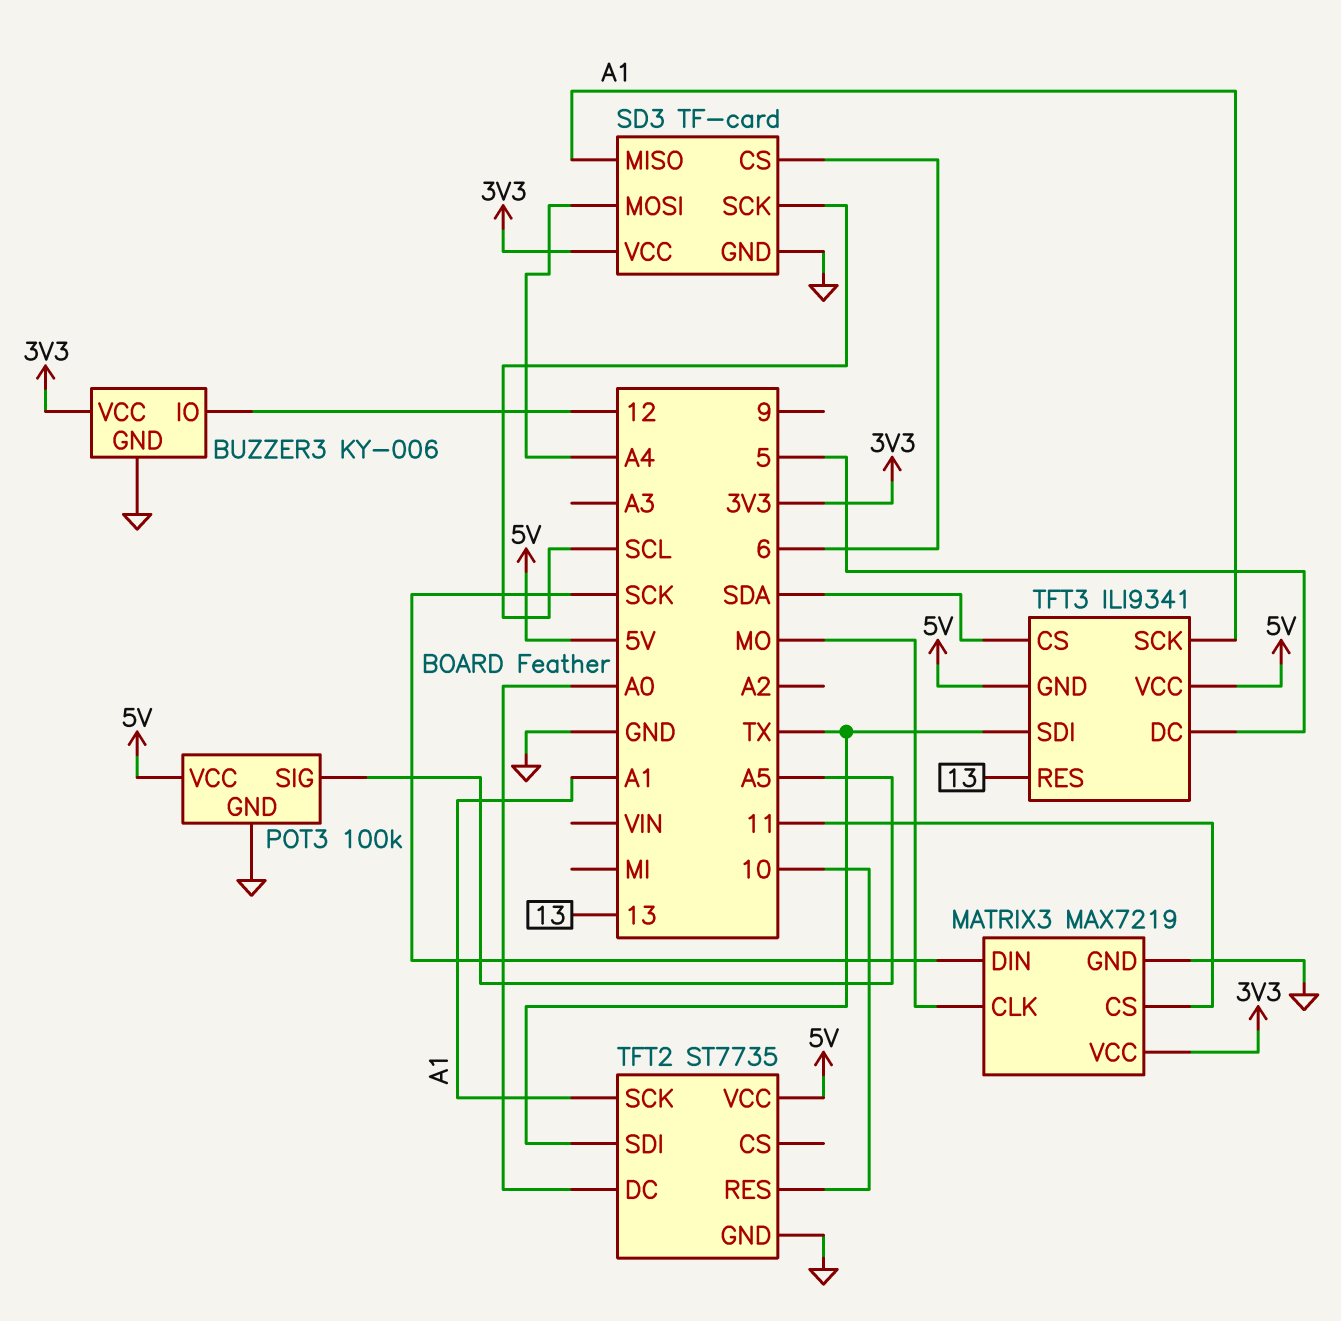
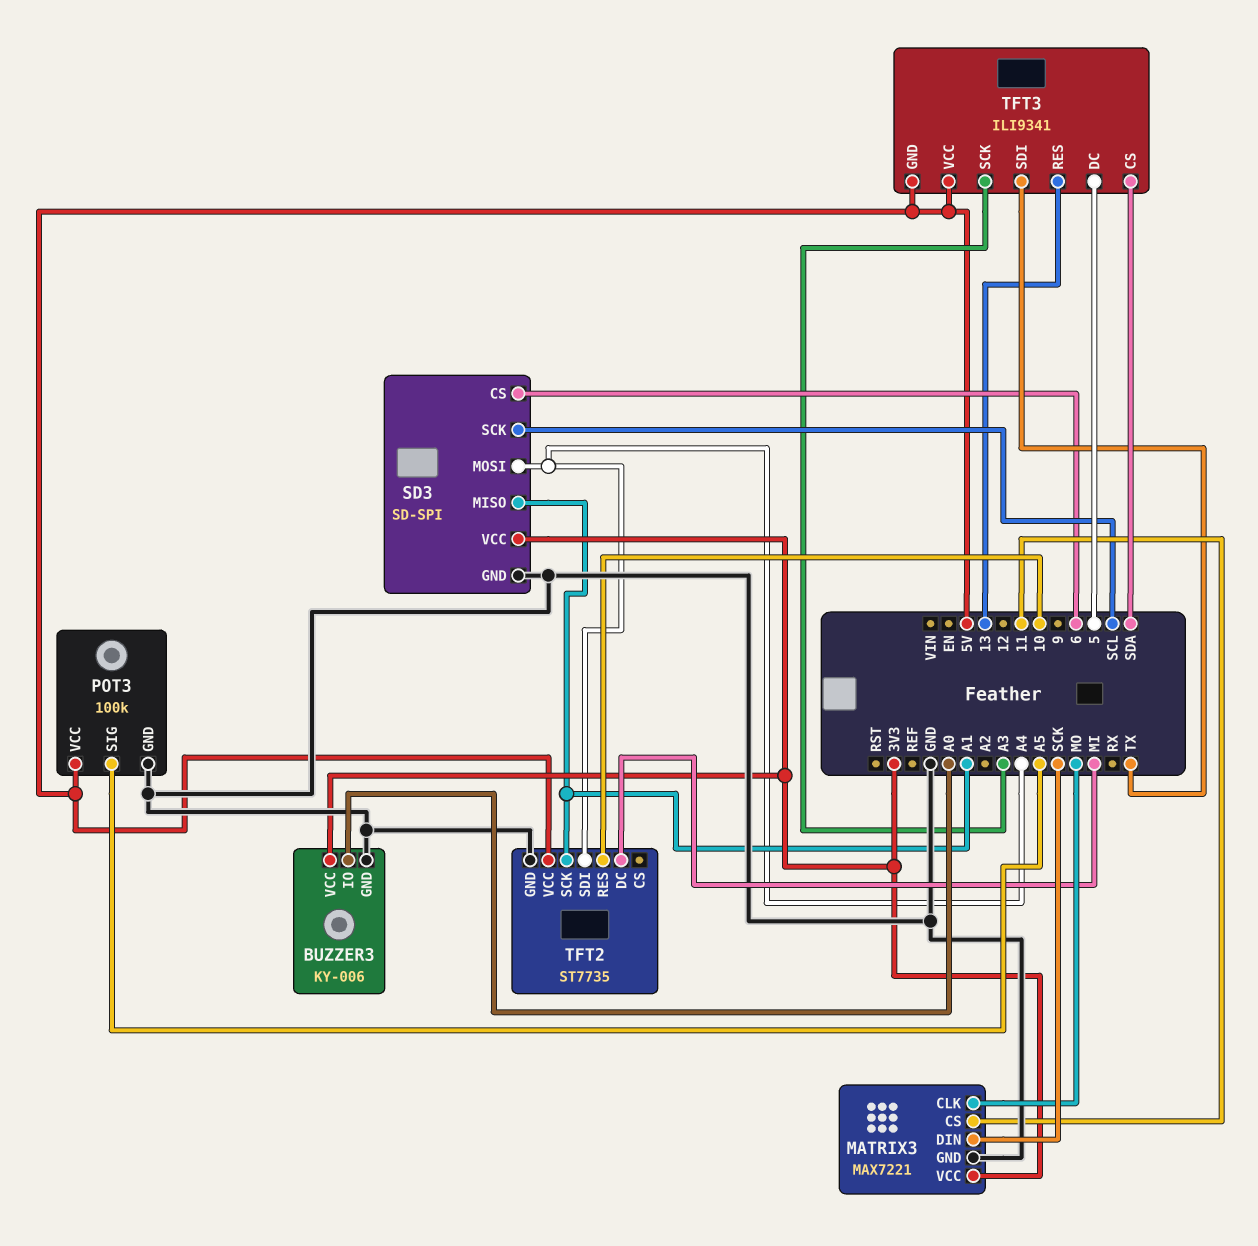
BUZZER3 pin IO: 12 -> A0
MATRIX3: MAX7219 -> MAX7221
SD3: TF-card -> SD-SPI
TFT2 pin DC: A0 -> MI
TFT2 pin SDI: TX -> A4
TFT3 pin SCK: A1 -> A3

